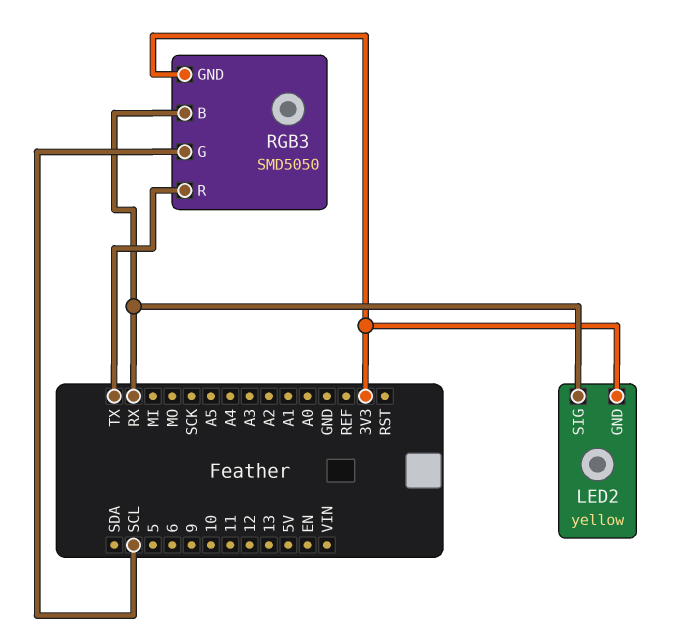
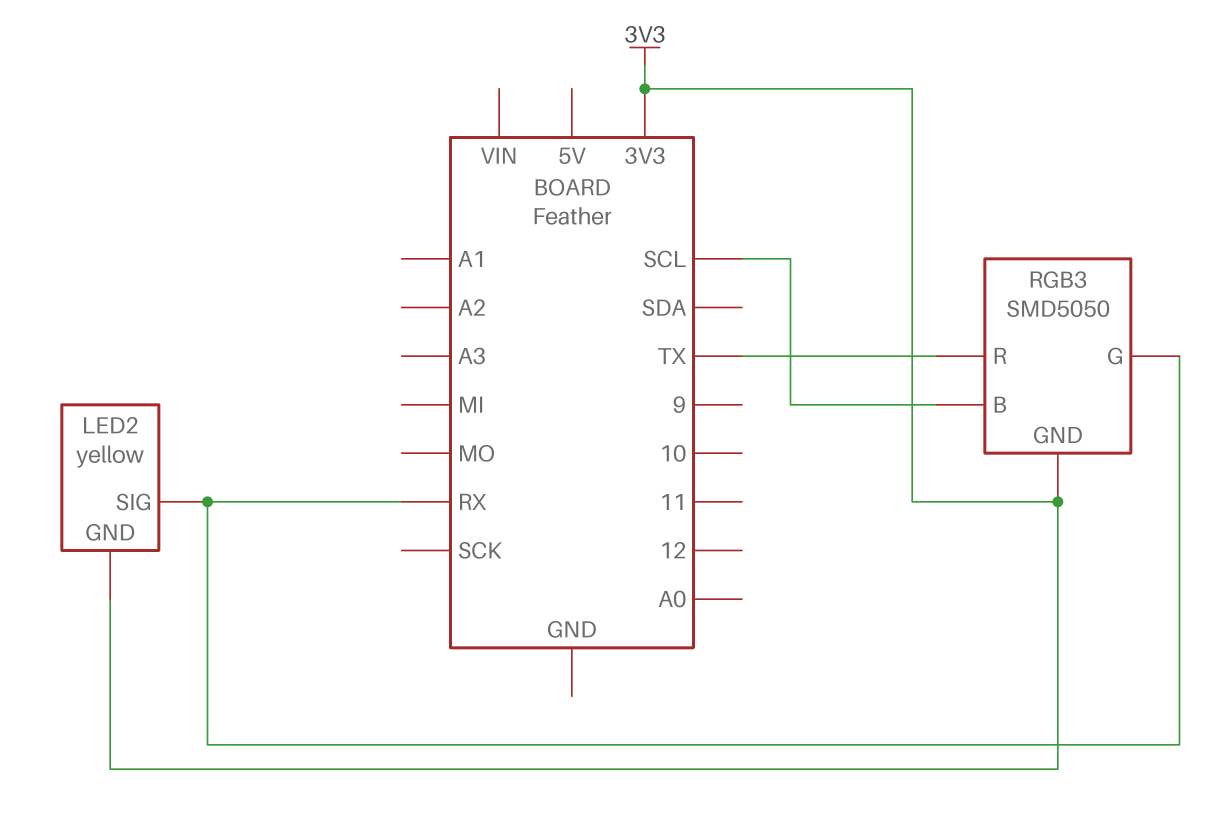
RGB3 pin B: RX -> SCL
RGB3 pin G: SCL -> RX

